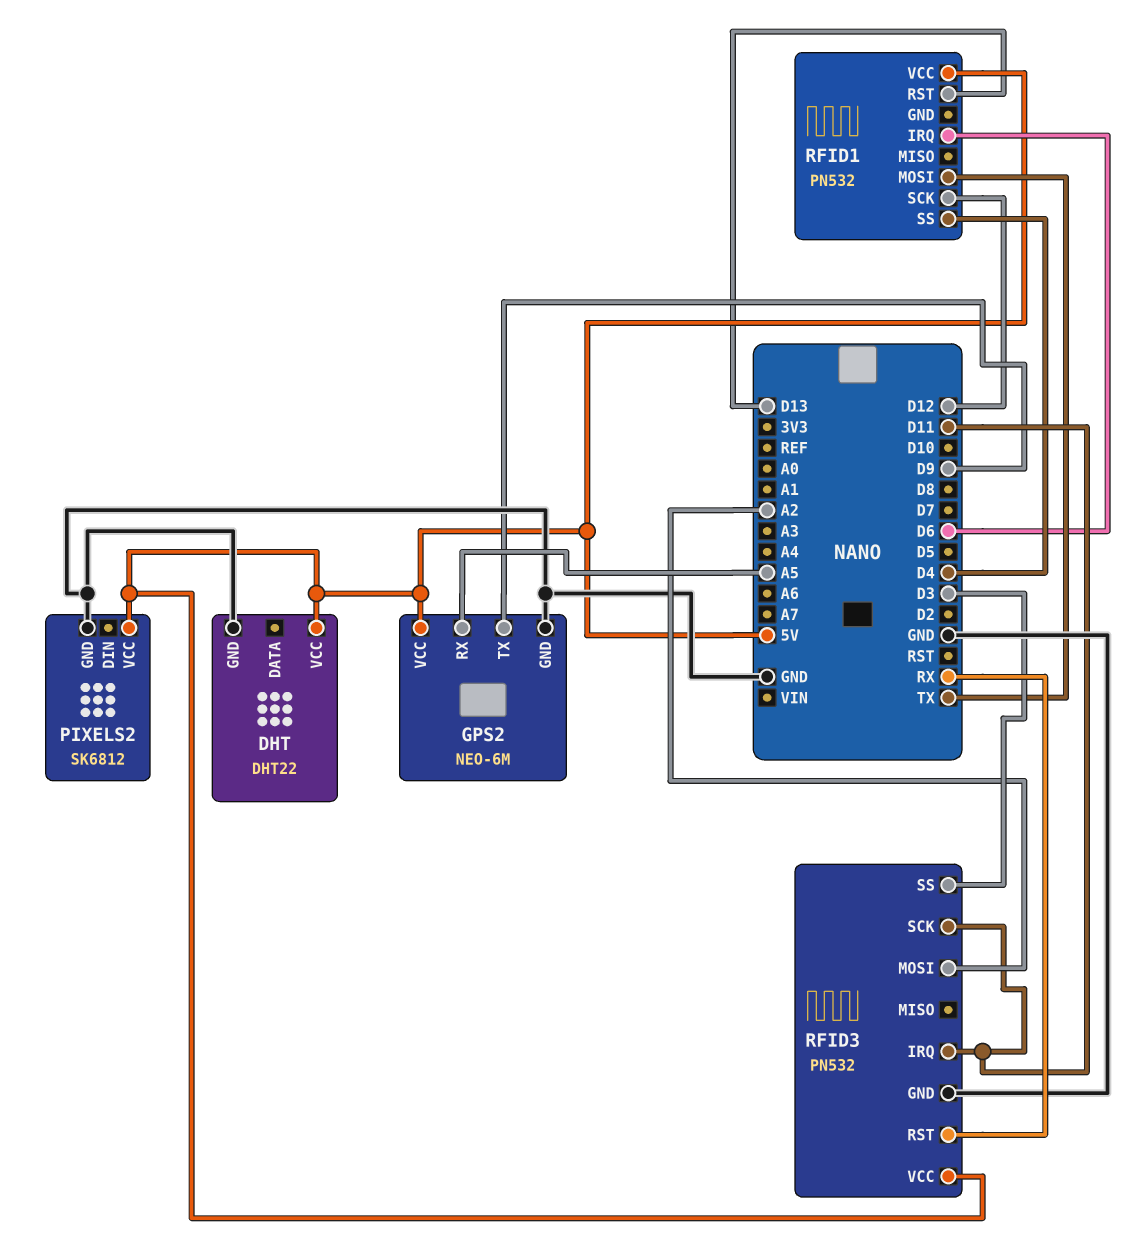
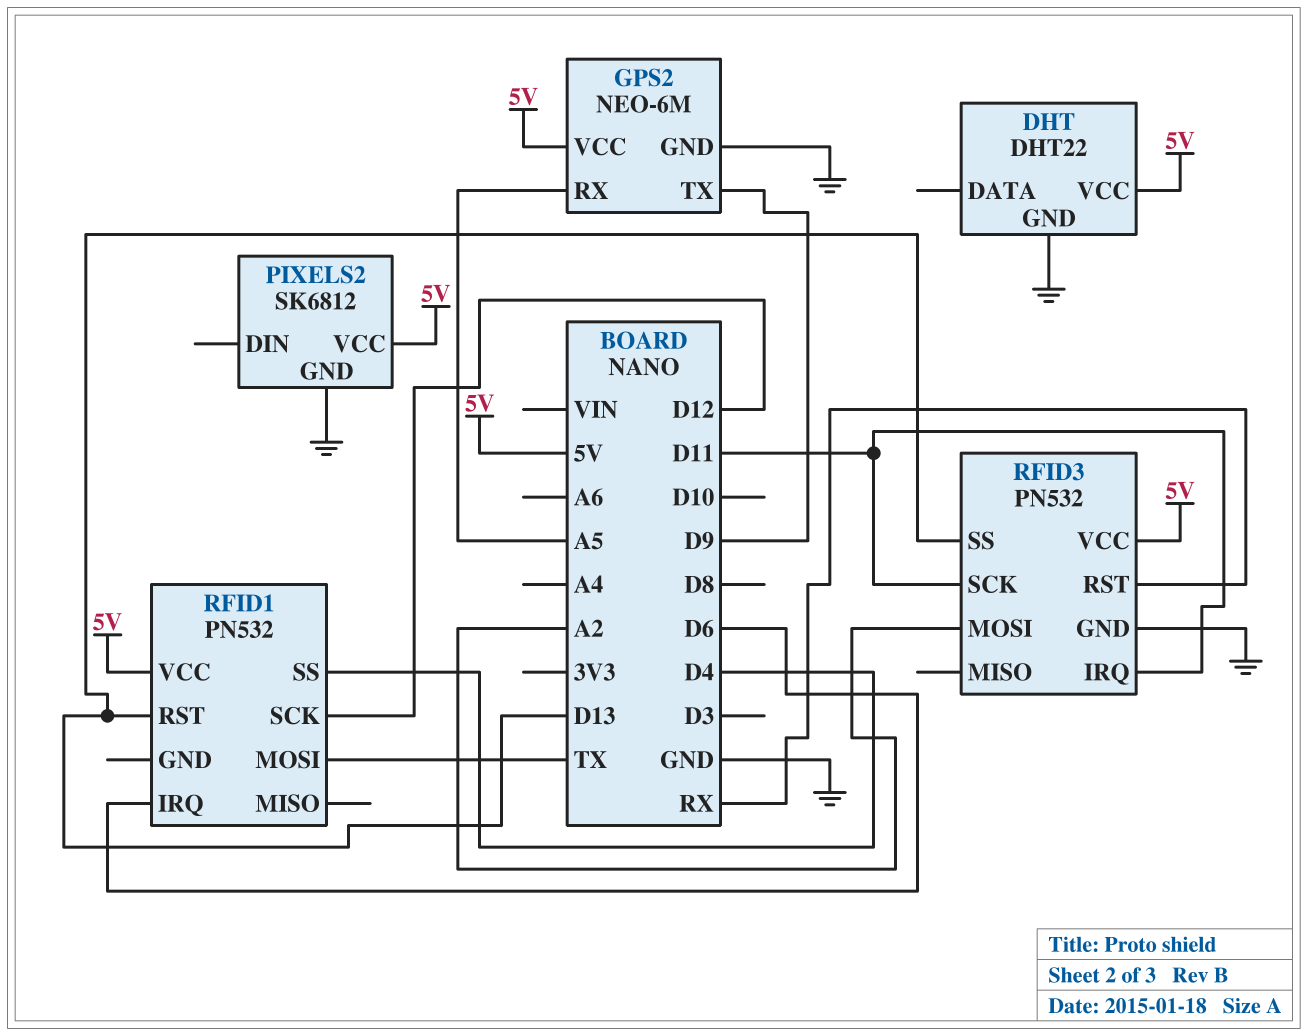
RFID3 pin SS: D3 -> D13

